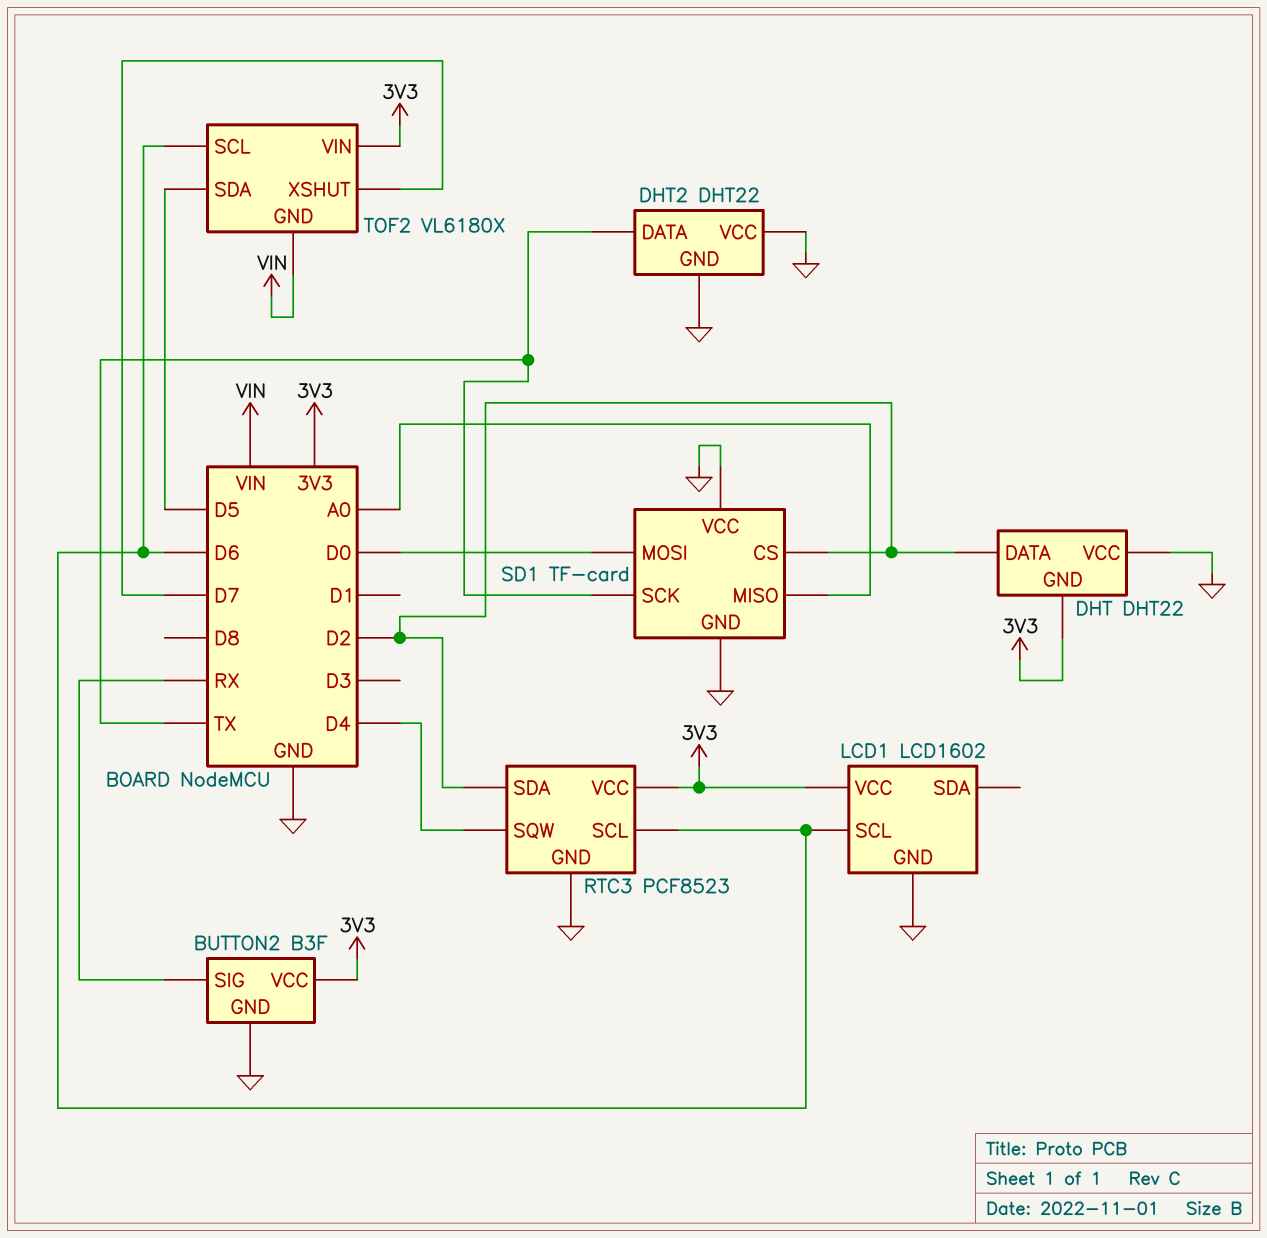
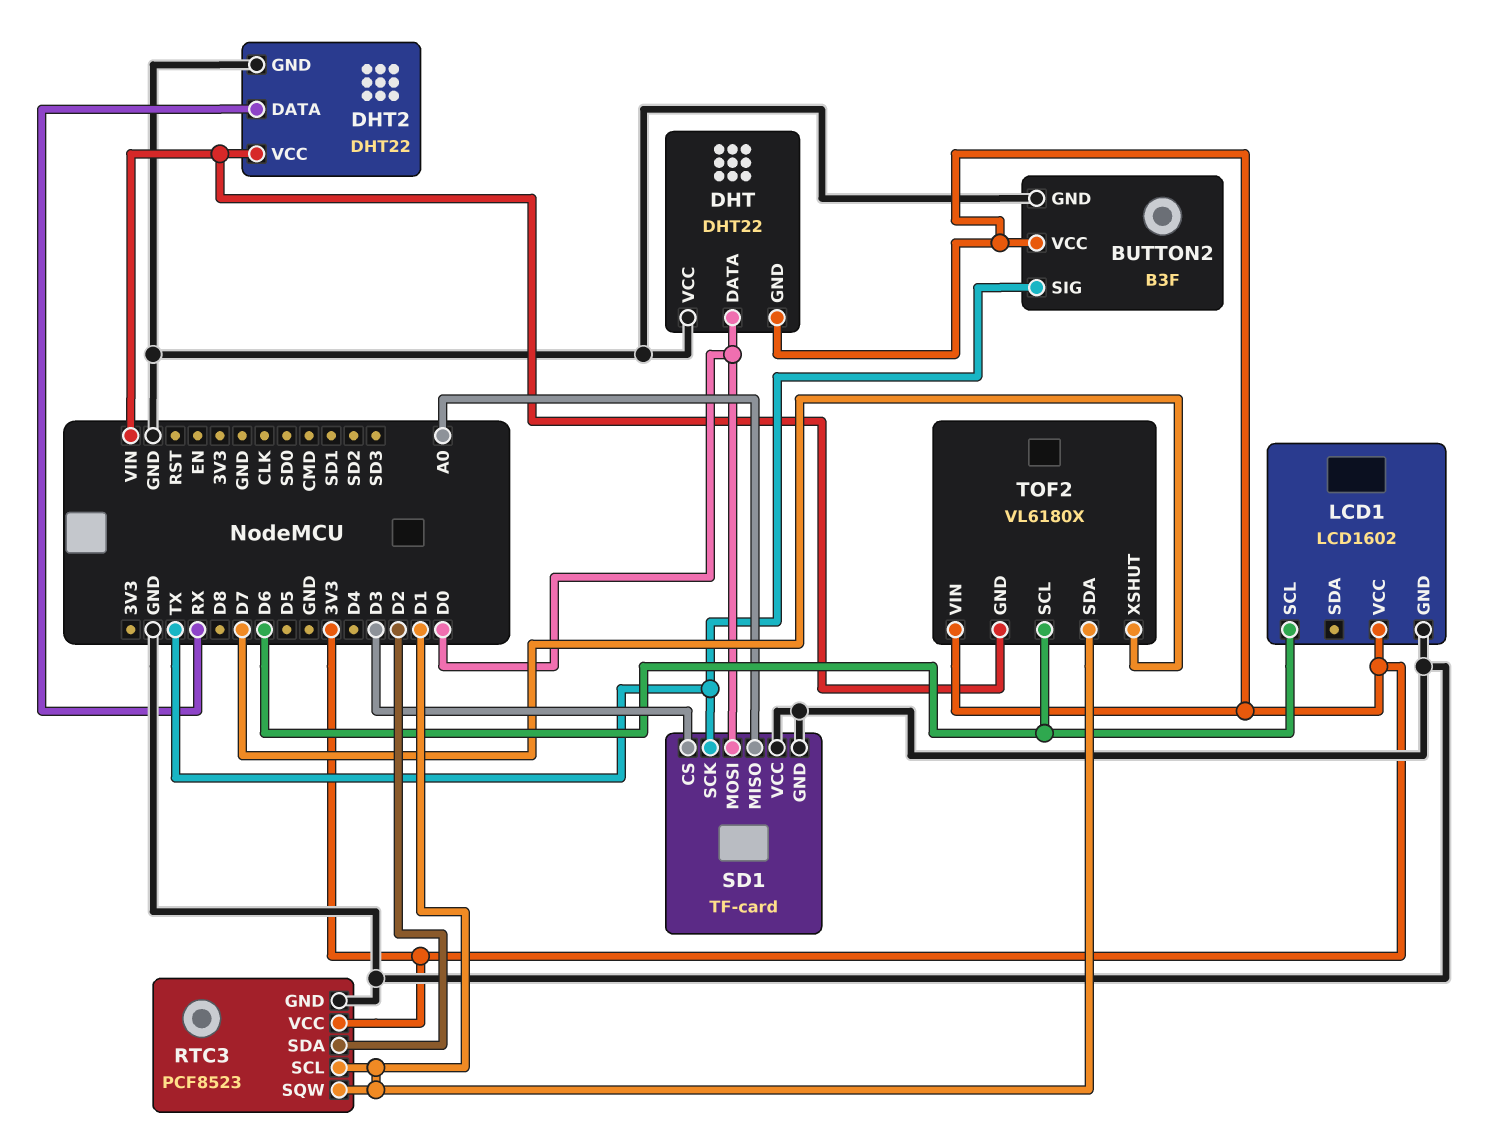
BUTTON2 pin SIG: RX -> TX
DHT pin DATA: D2 -> D0
DHT2 pin DATA: TX -> RX
DHT2 pin VCC: GND -> VIN
RTC3 pin SCL: D6 -> D1
RTC3 pin SQW: D4 -> D1
SD1 pin CS: D2 -> D3
TOF2 pin SDA: D5 -> D1

